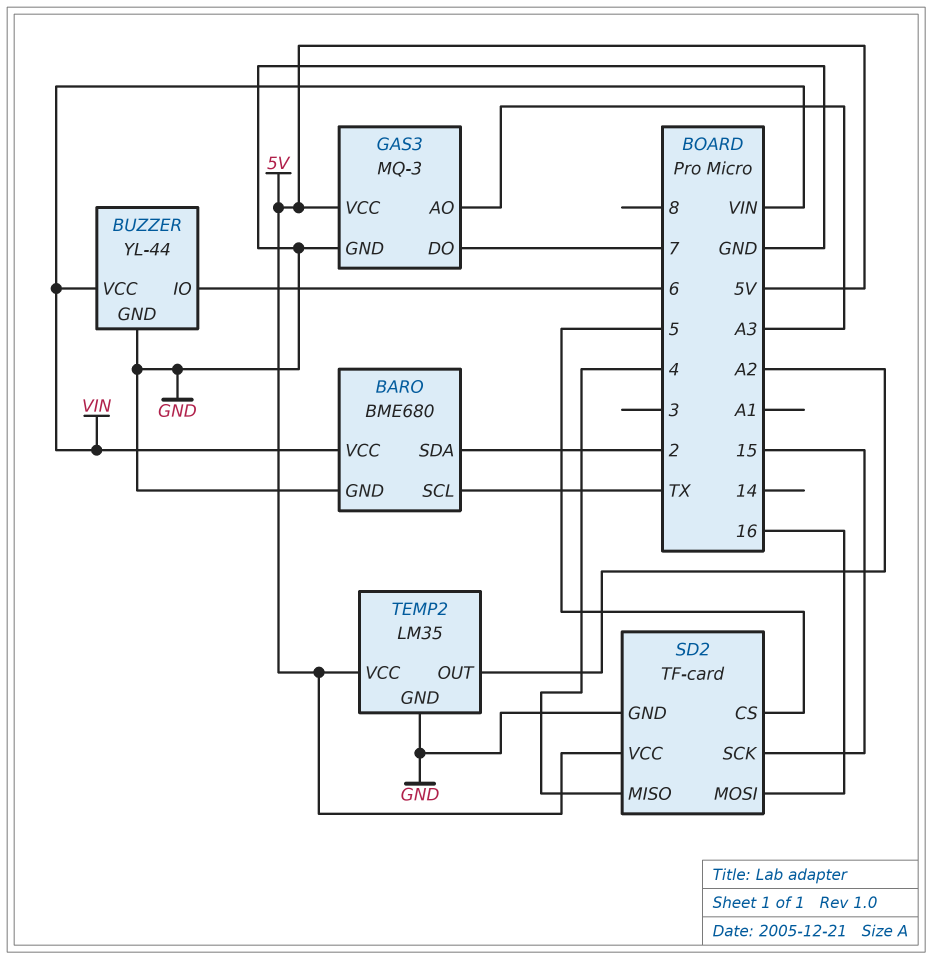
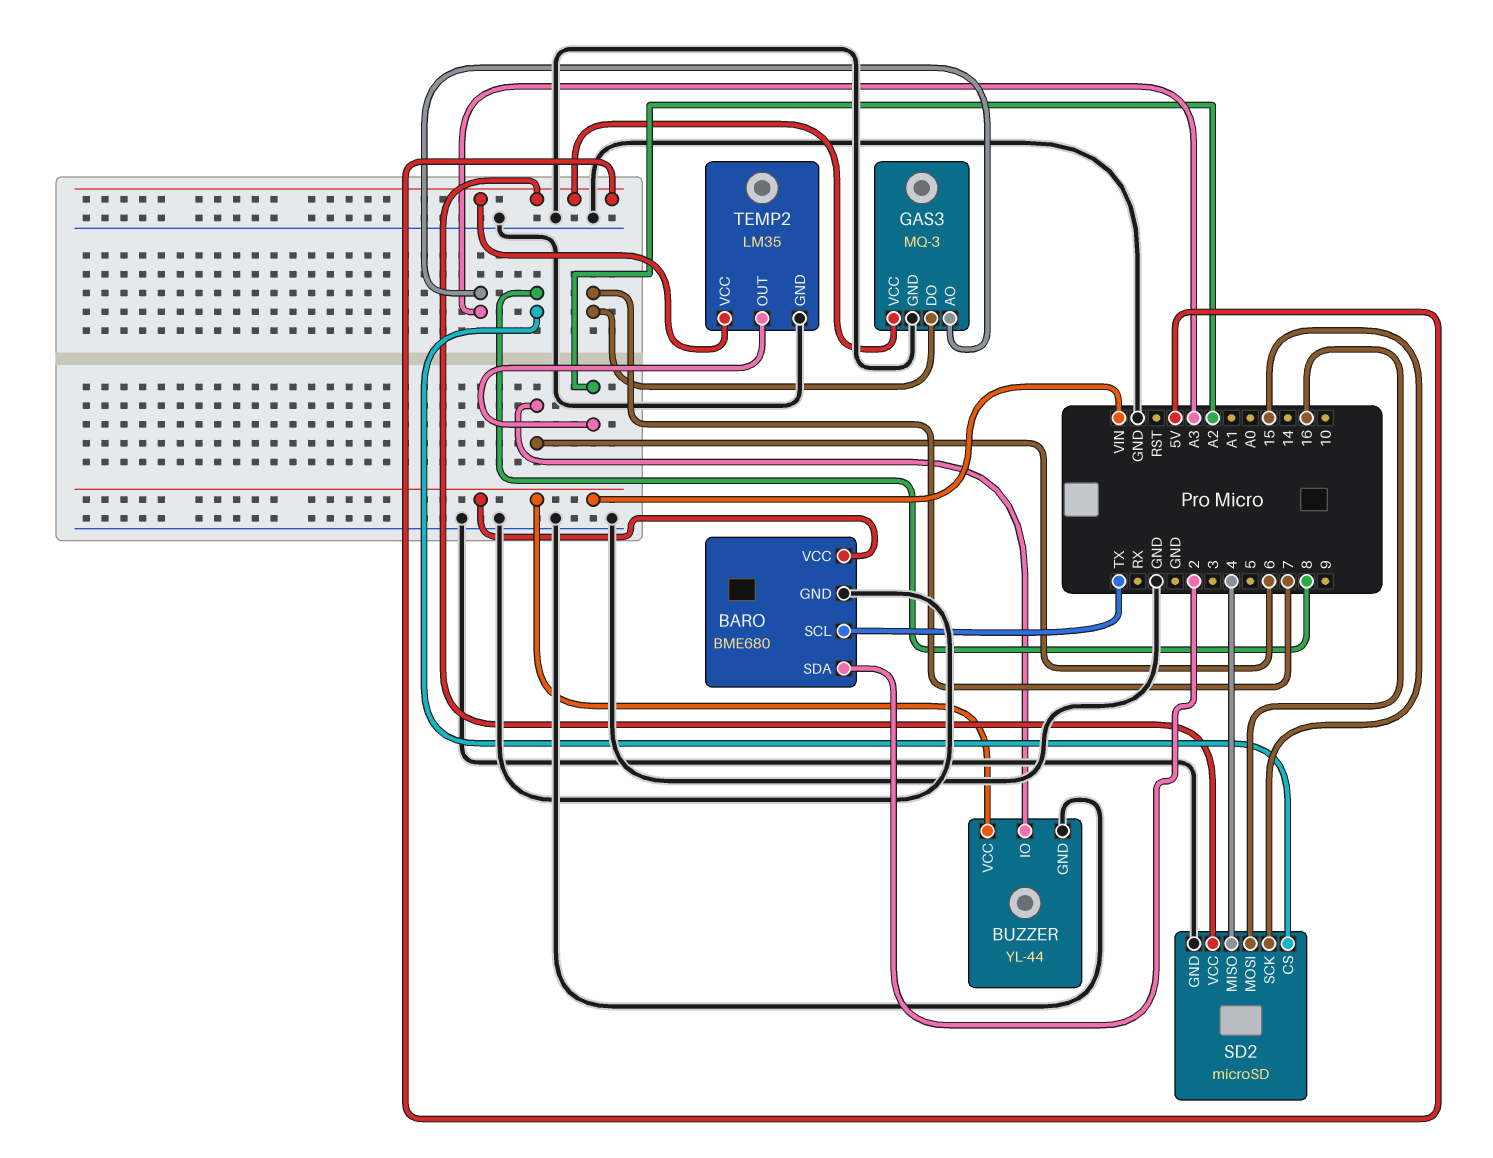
SD2: TF-card -> microSD
SD2 pin CS: 5 -> 8

